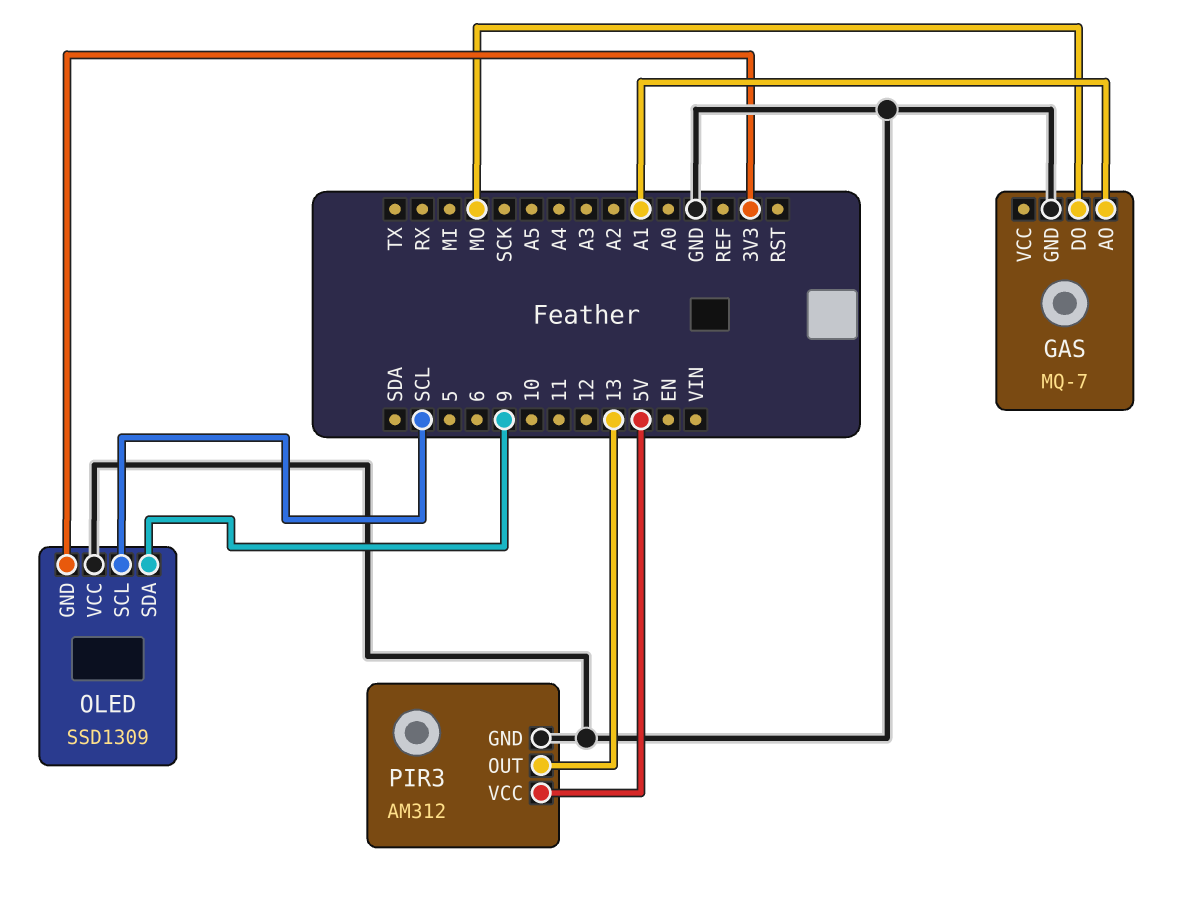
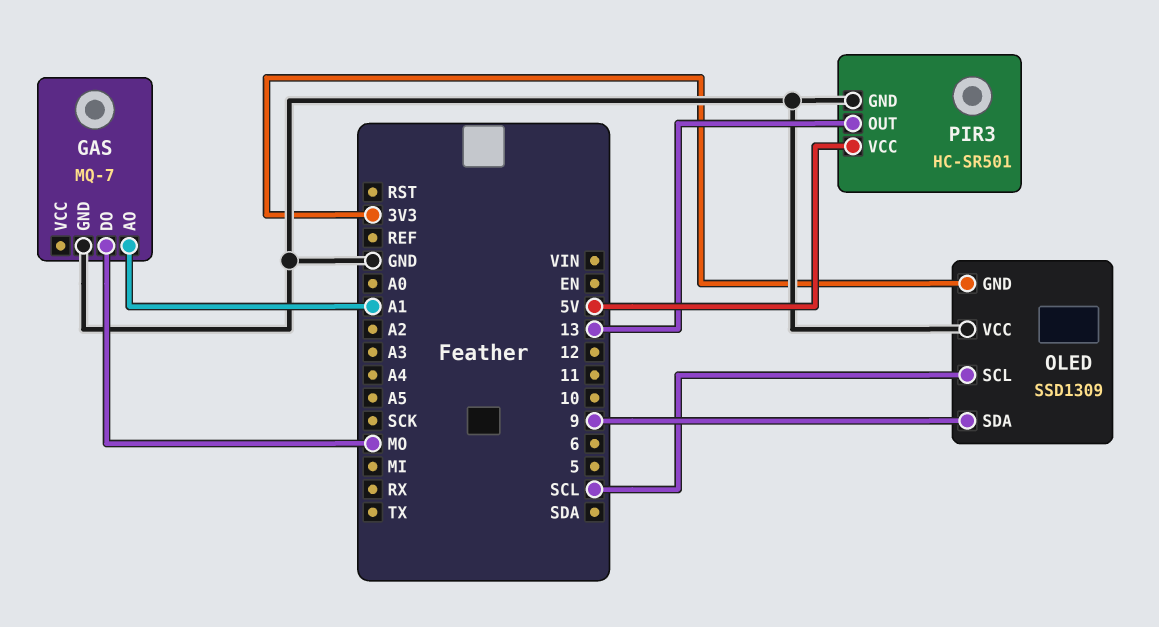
PIR3: AM312 -> HC-SR501

